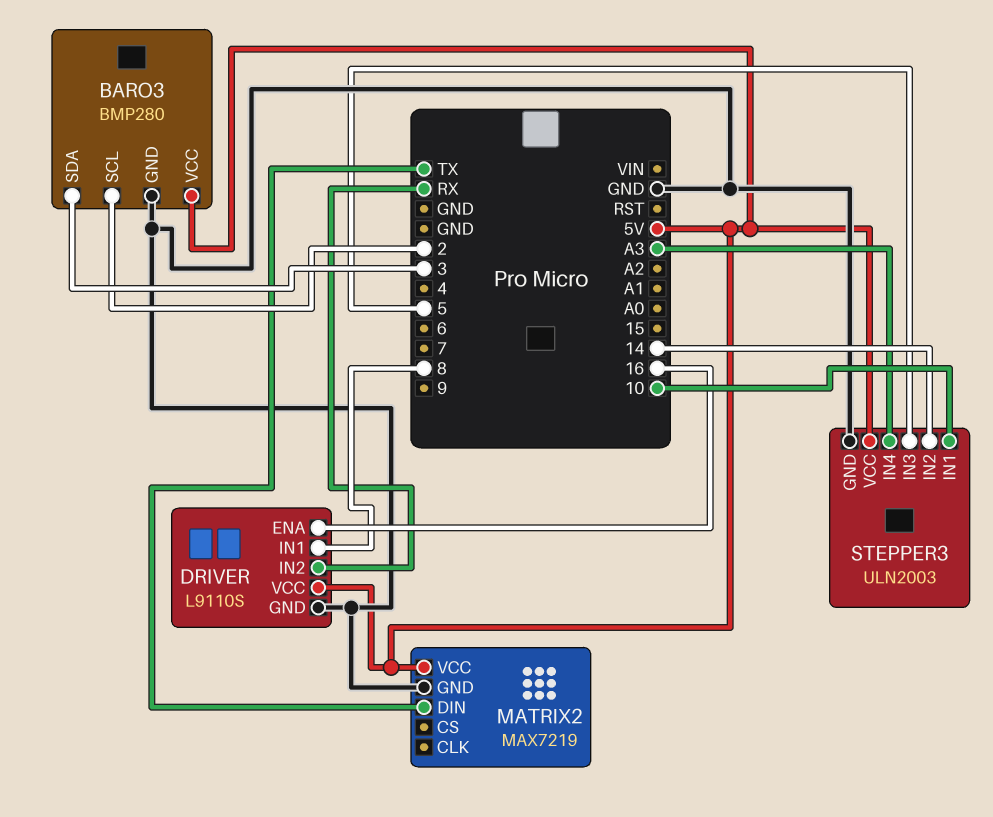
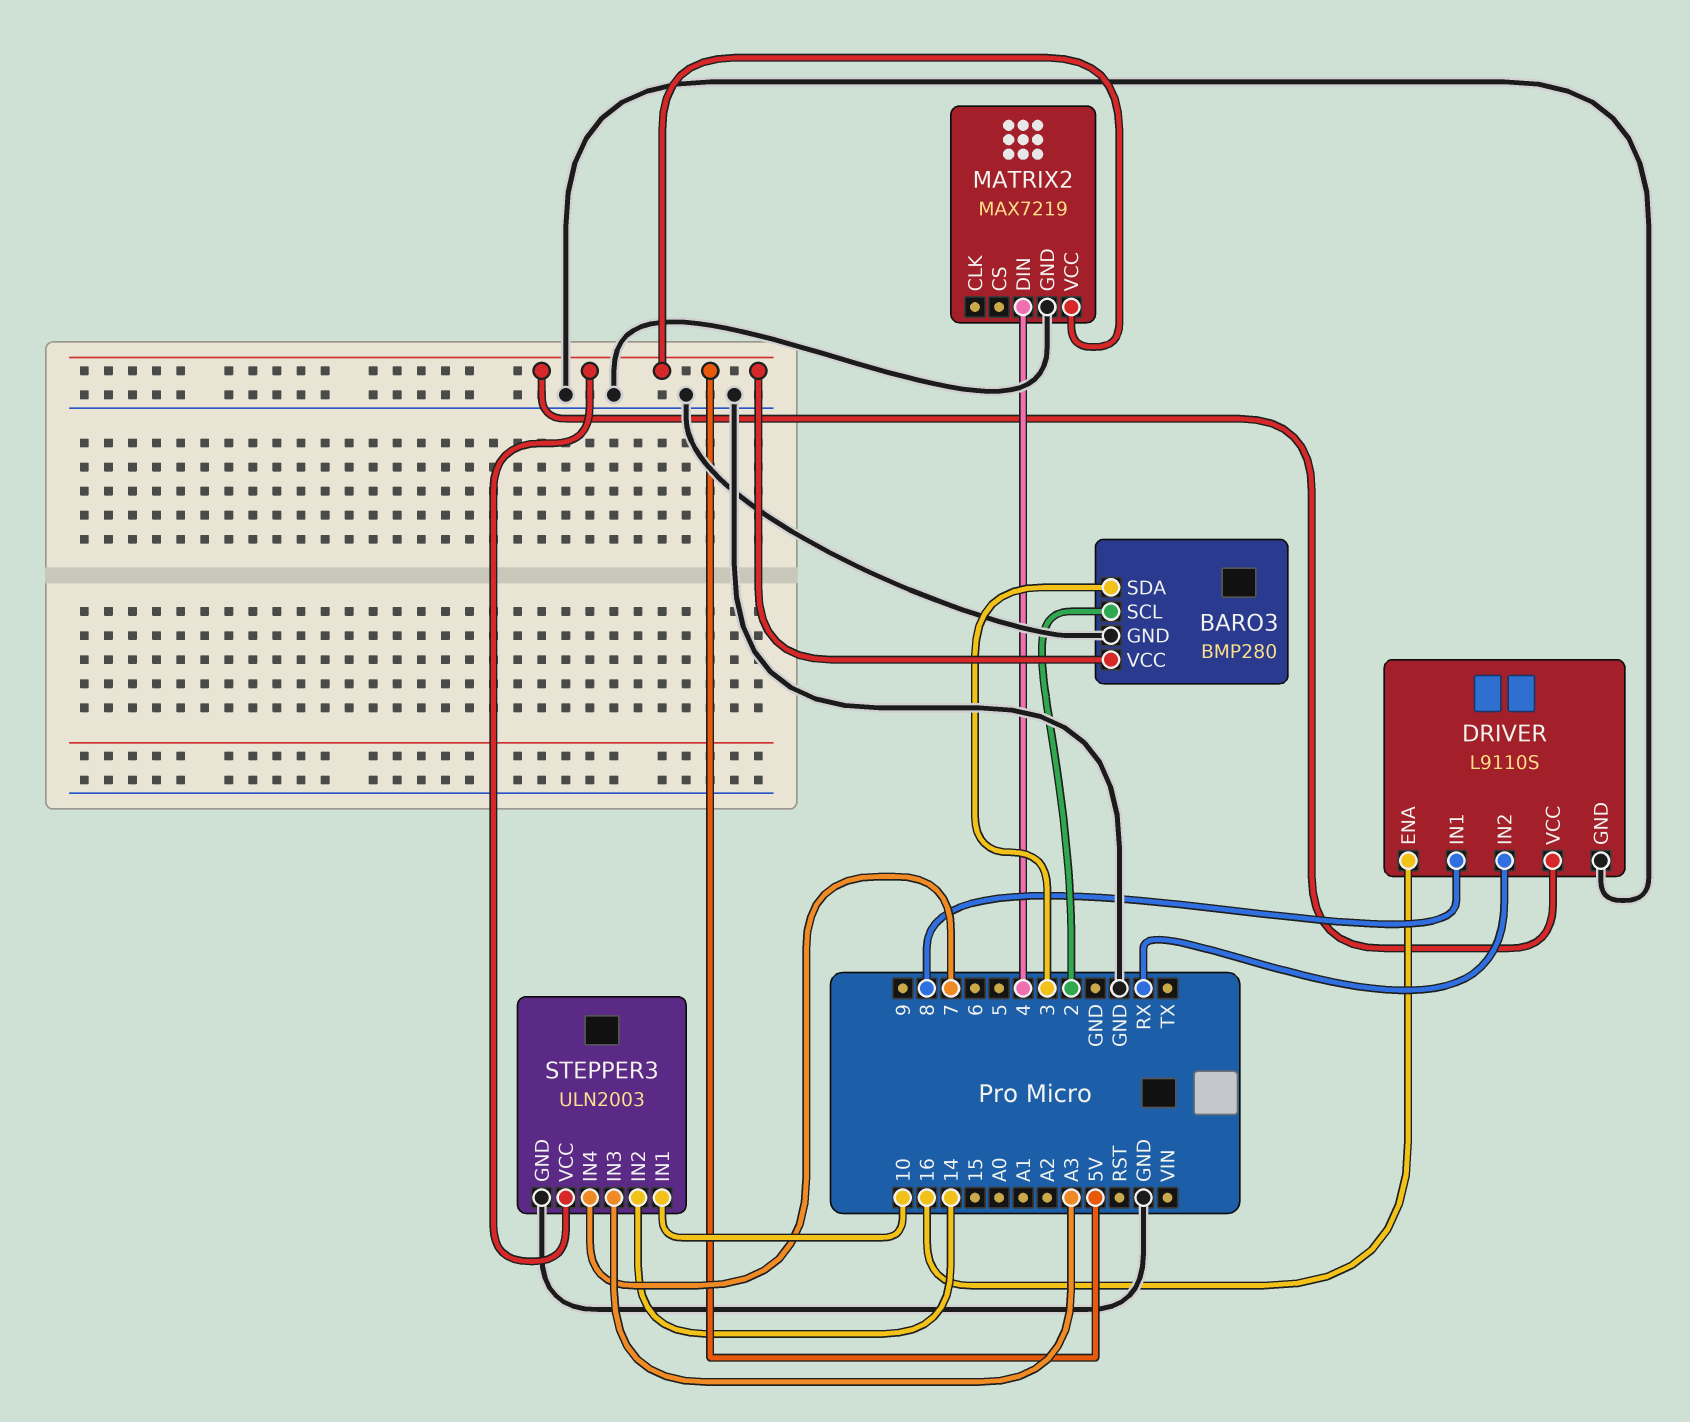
MATRIX2 pin DIN: TX -> 4
STEPPER3 pin IN3: 5 -> A3
STEPPER3 pin IN4: A3 -> 7

